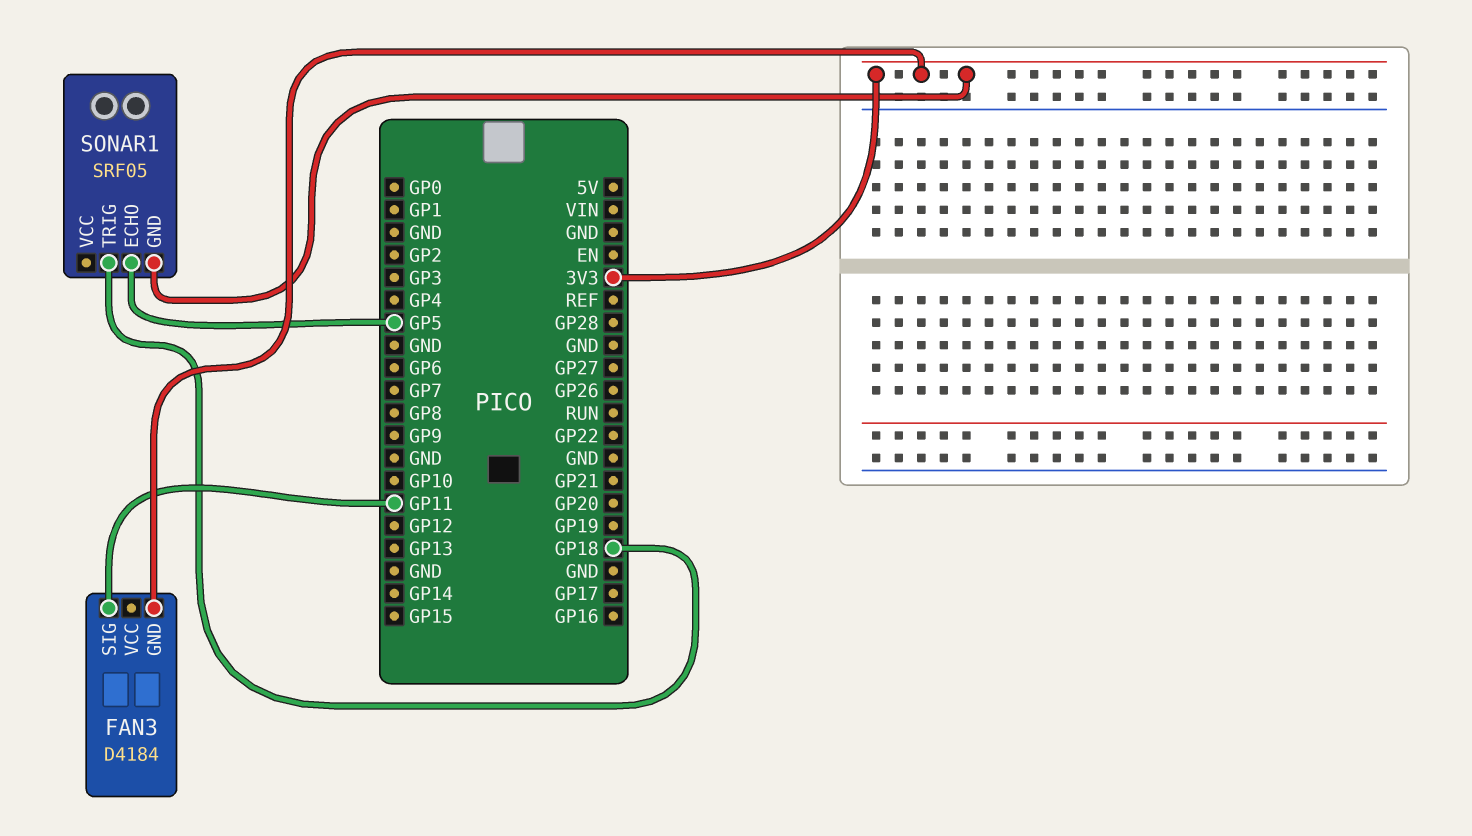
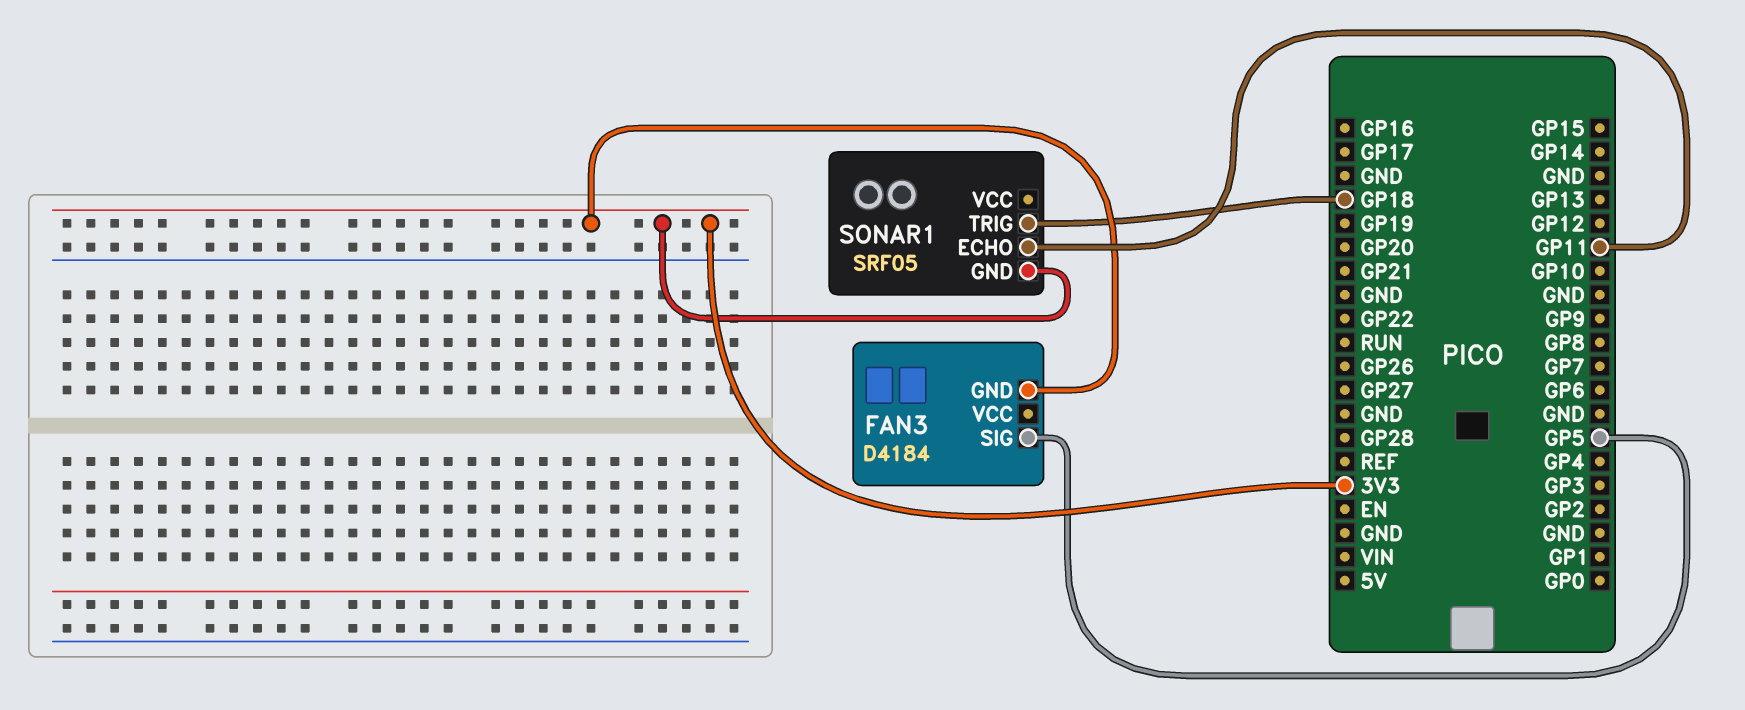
FAN3 pin SIG: GP11 -> GP5
SONAR1 pin ECHO: GP5 -> GP11

